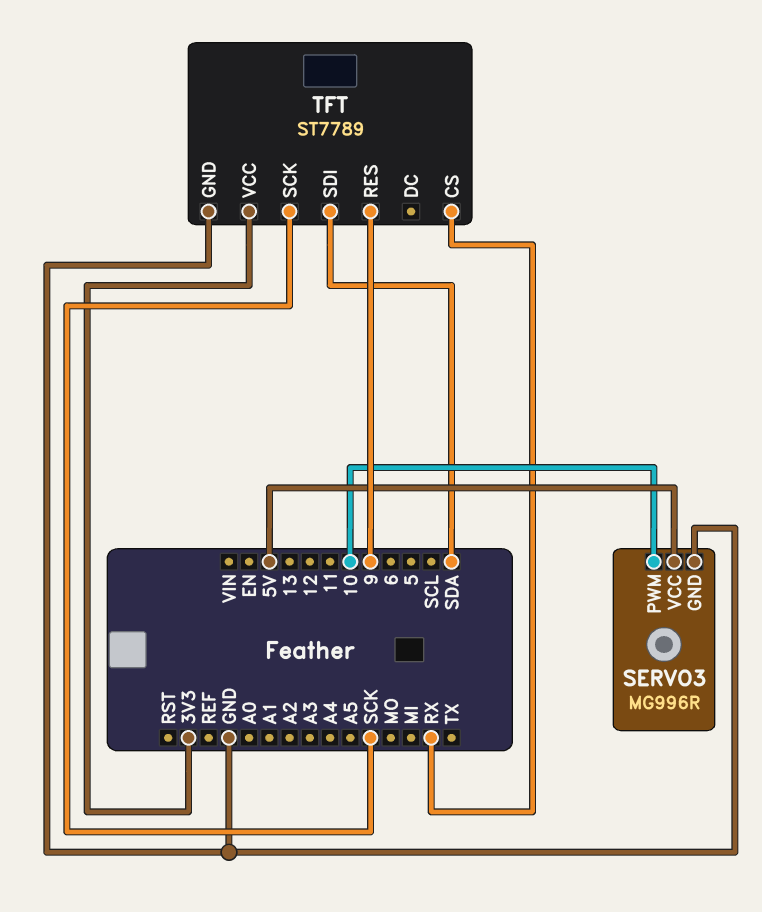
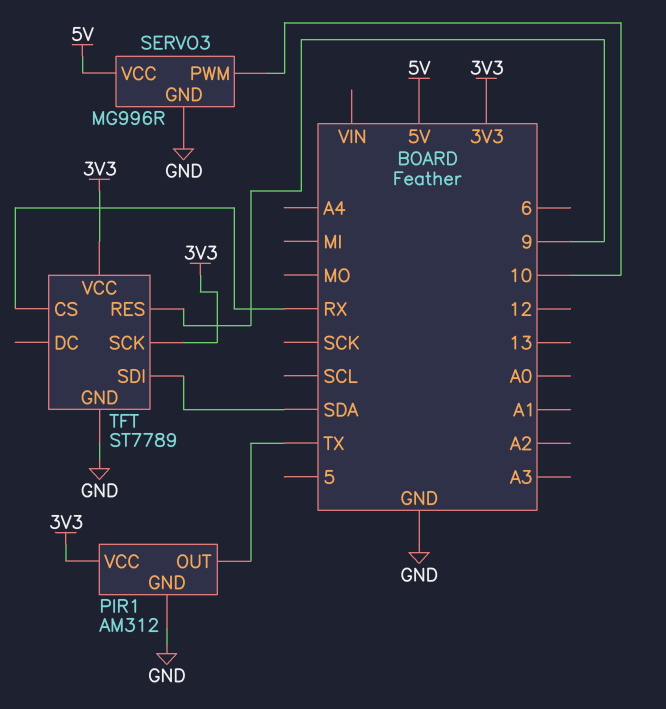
PIR1: none -> AM312
PIR1 pin GND: none -> GND
PIR1 pin OUT: none -> TX
PIR1 pin VCC: none -> 3V3
TFT pin SCK: SCK -> 3V3

